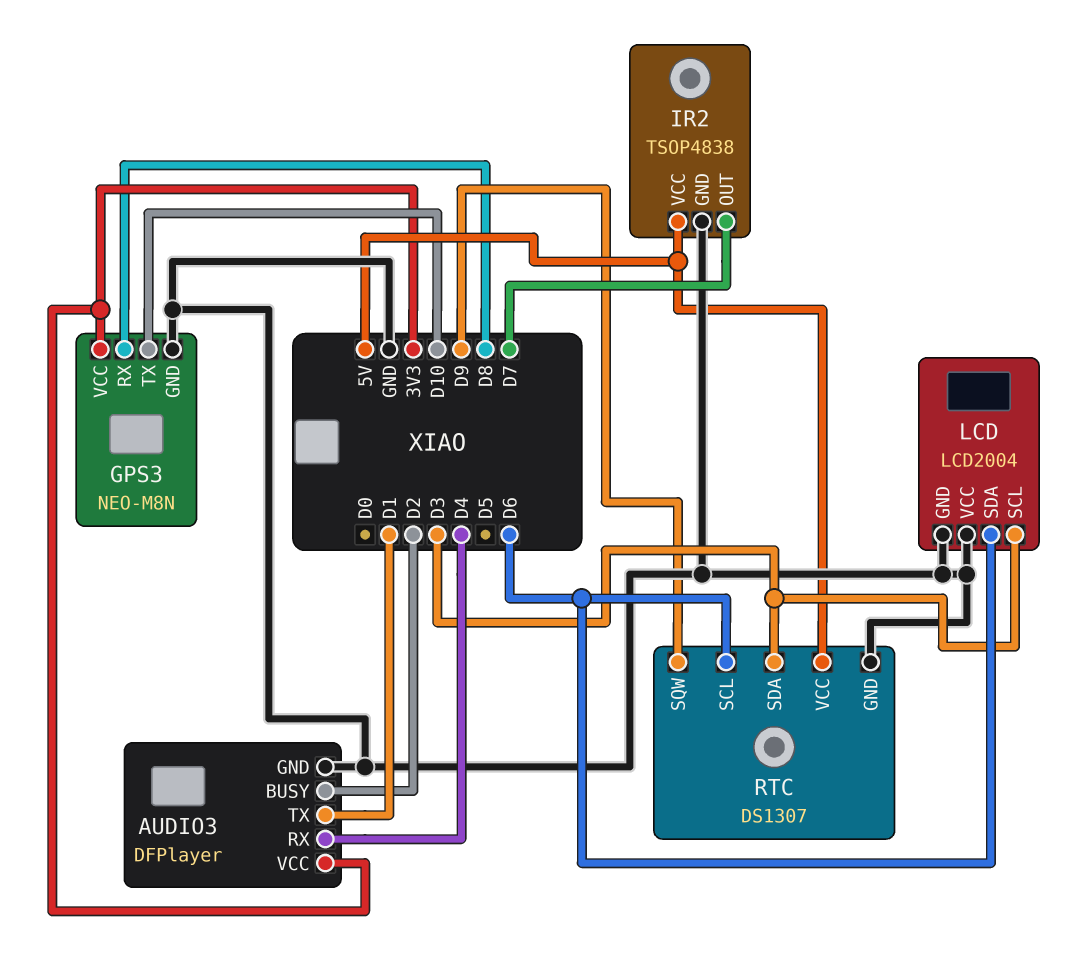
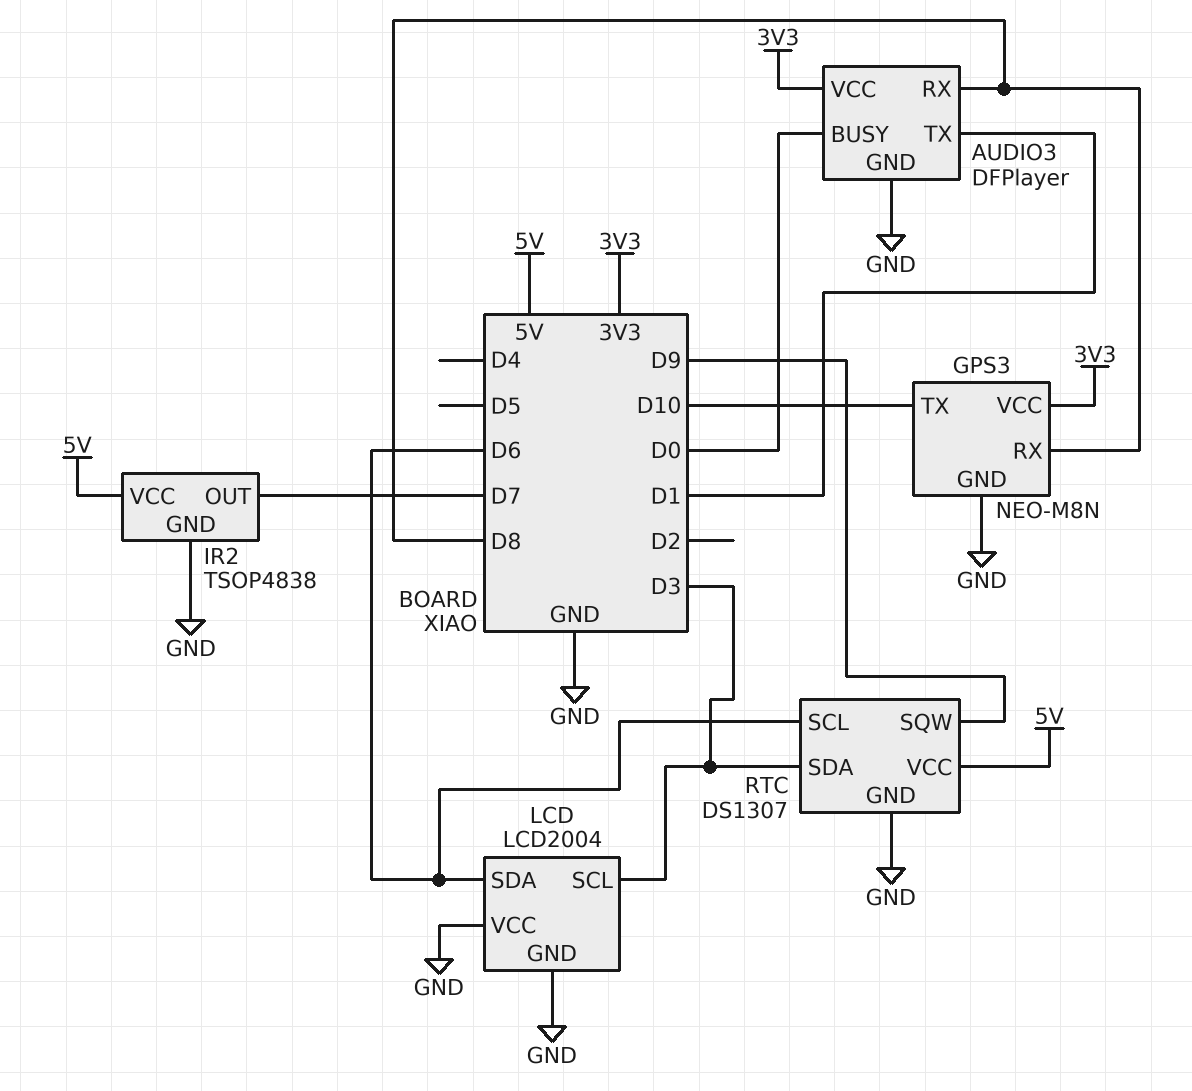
AUDIO3 pin BUSY: D2 -> D0
AUDIO3 pin RX: D4 -> D8

